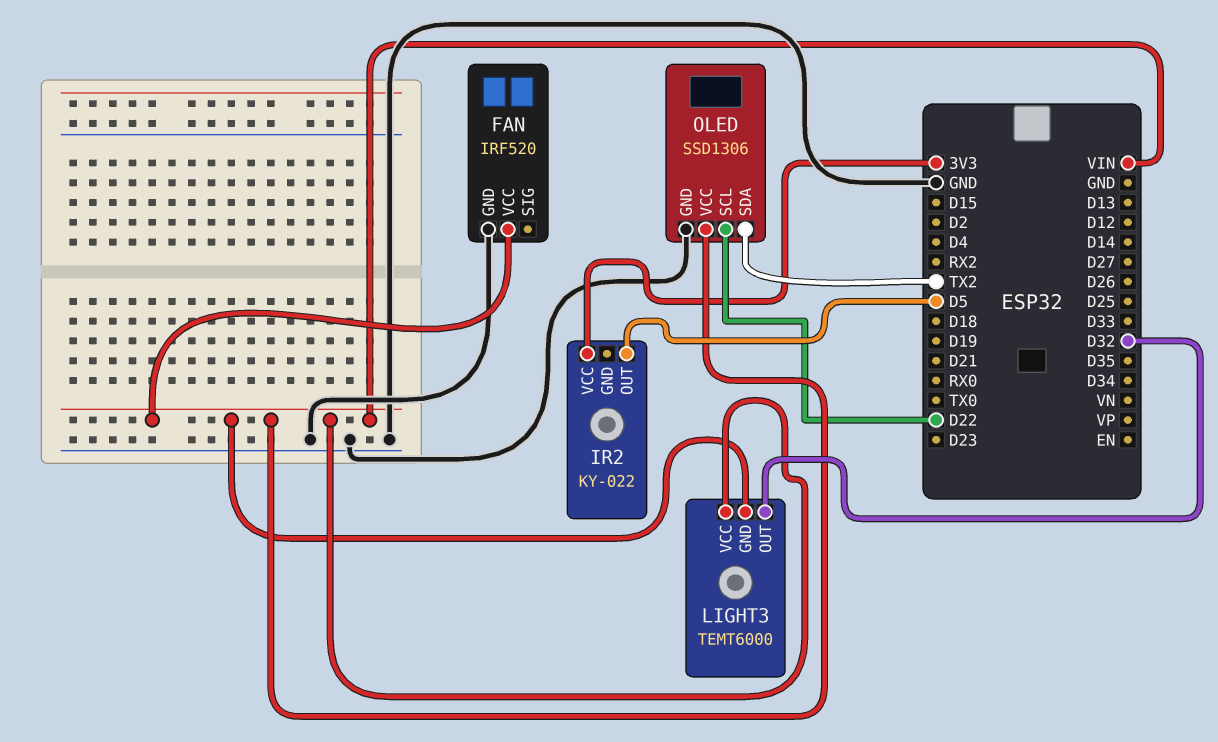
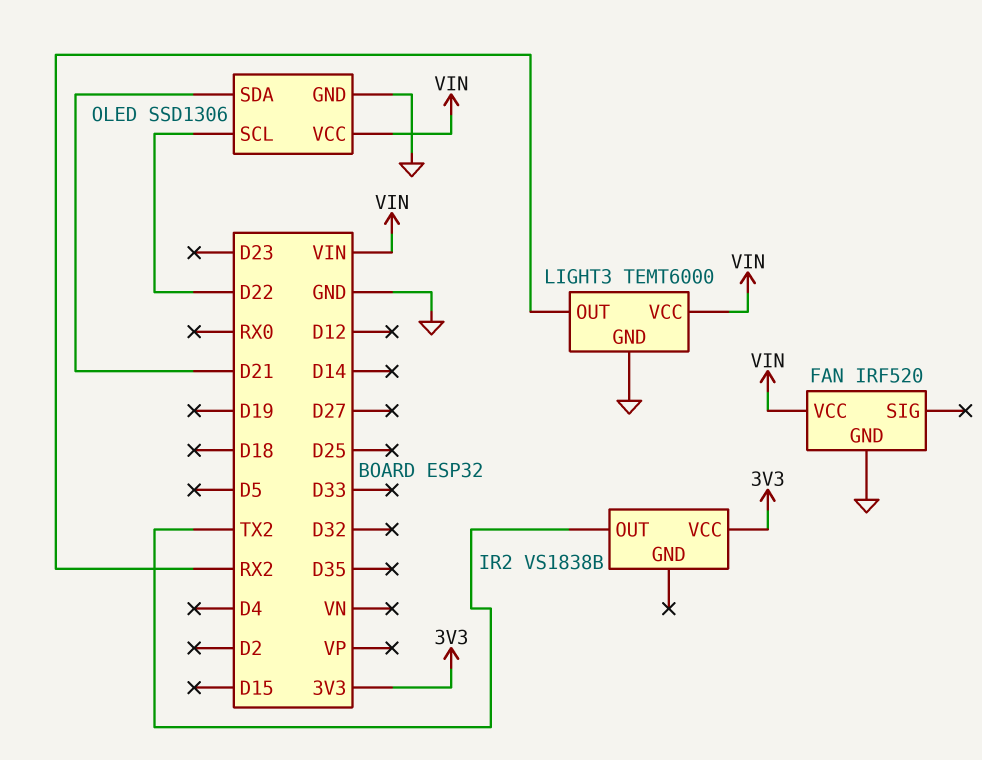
IR2: KY-022 -> VS1838B
IR2 pin OUT: D5 -> TX2
LIGHT3 pin GND: VIN -> GND
LIGHT3 pin OUT: D32 -> RX2
OLED pin SDA: TX2 -> D21

